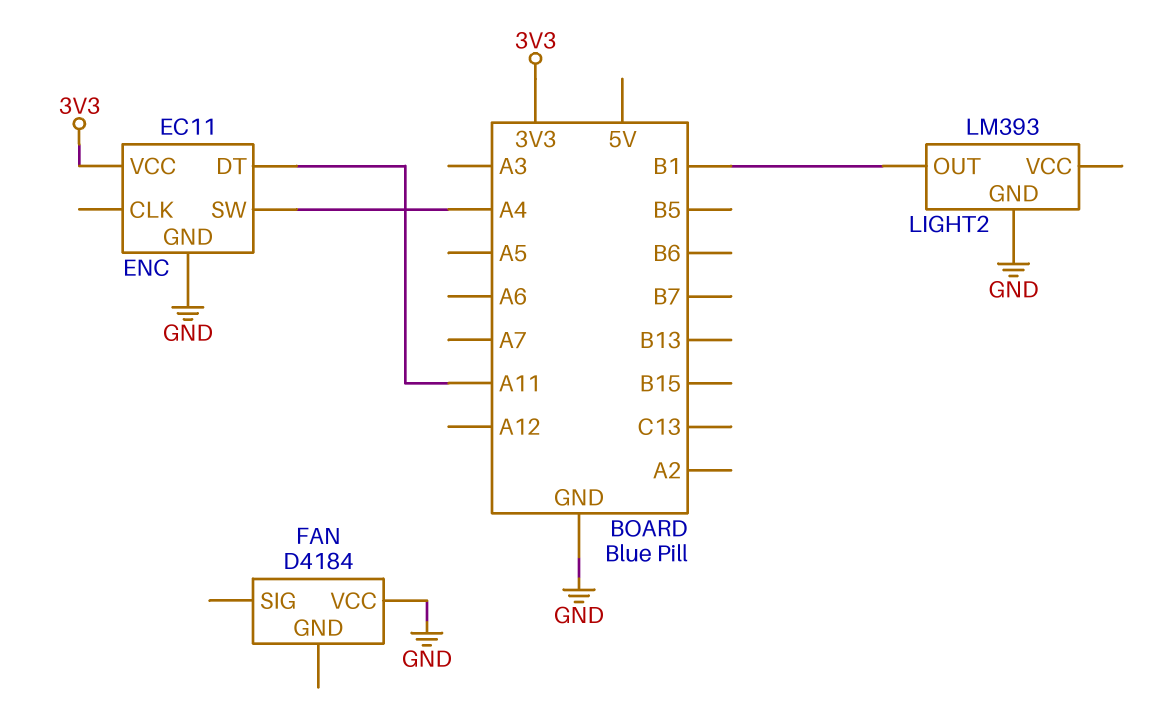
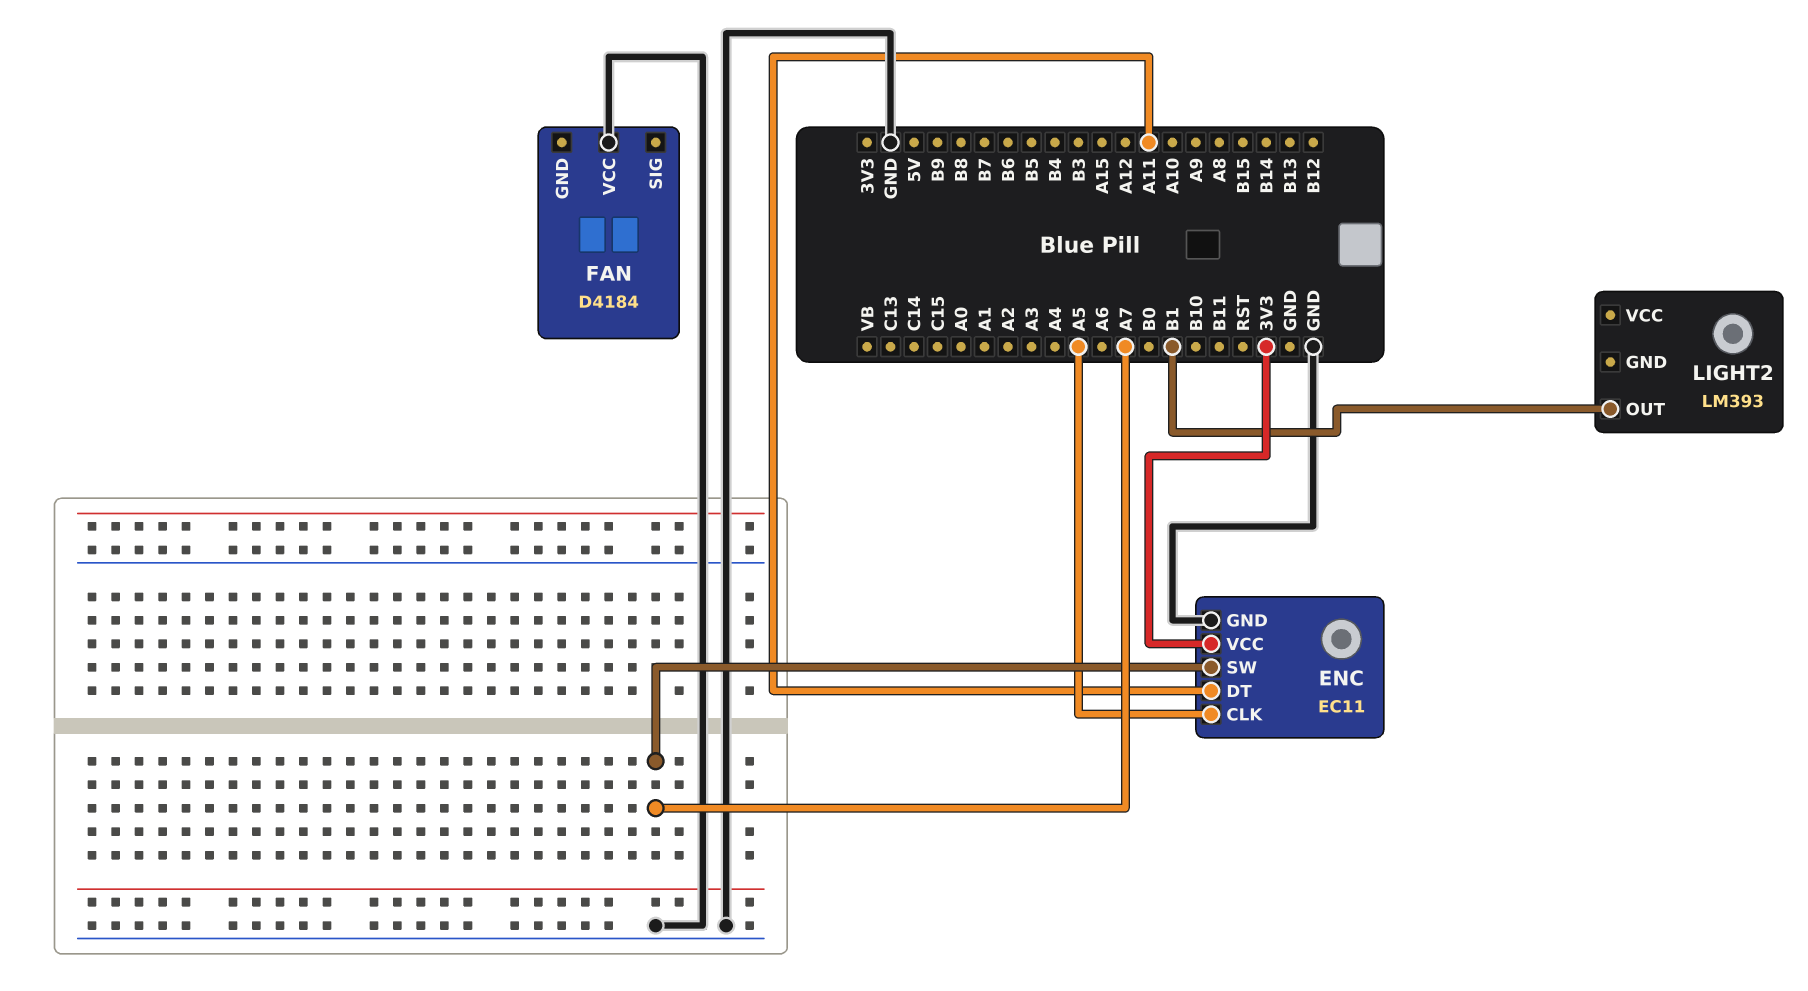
ENC pin CLK: none -> A5
ENC pin SW: A4 -> A7
LIGHT2 pin GND: GND -> none

